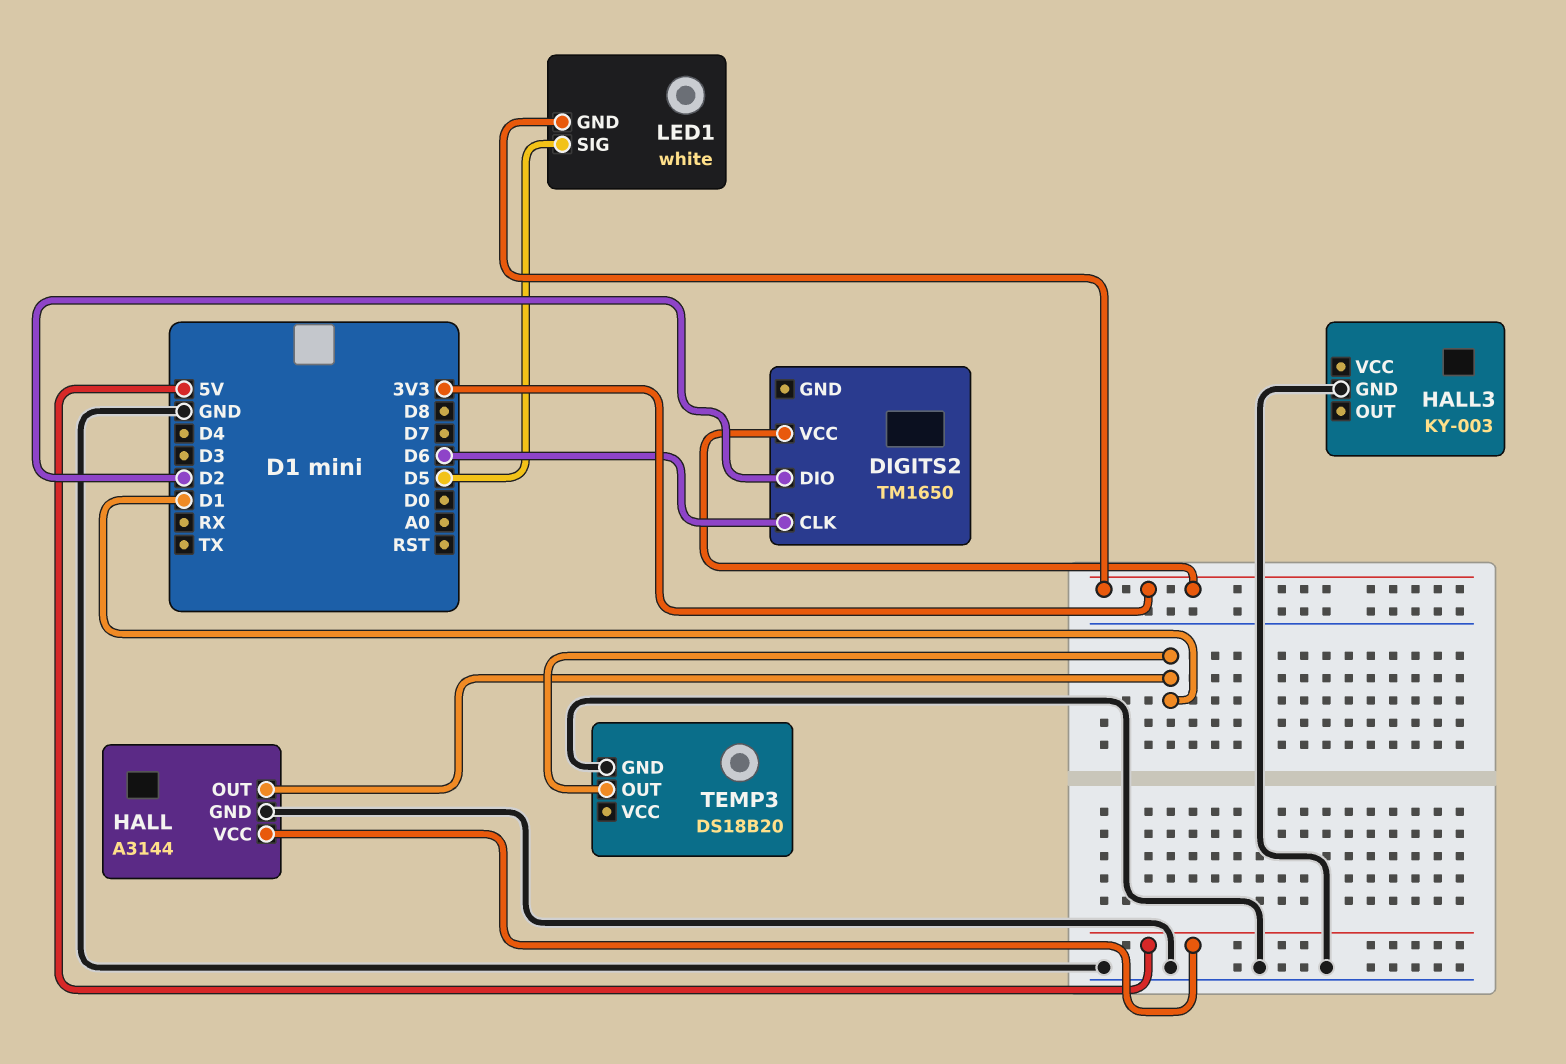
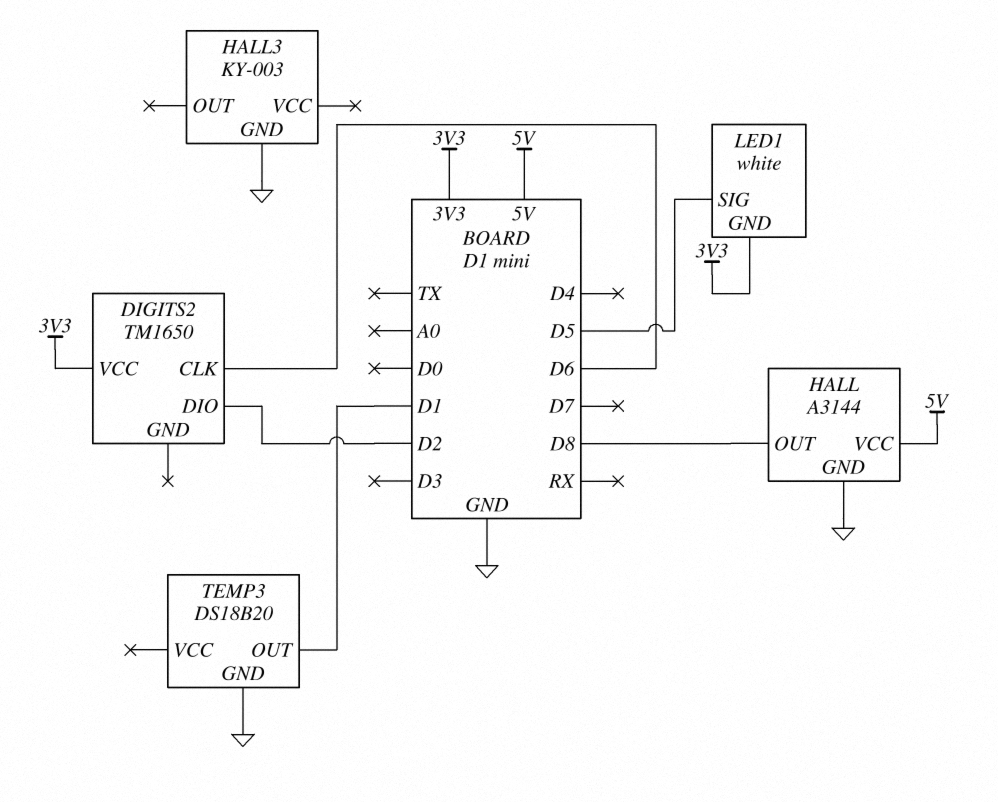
HALL pin OUT: D1 -> D8

